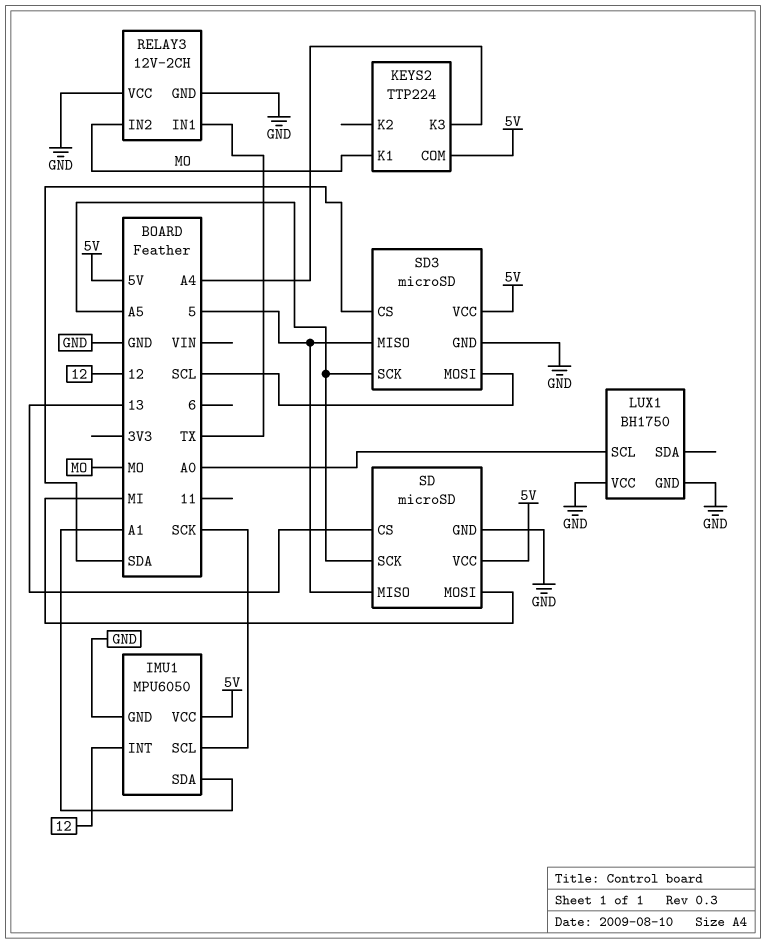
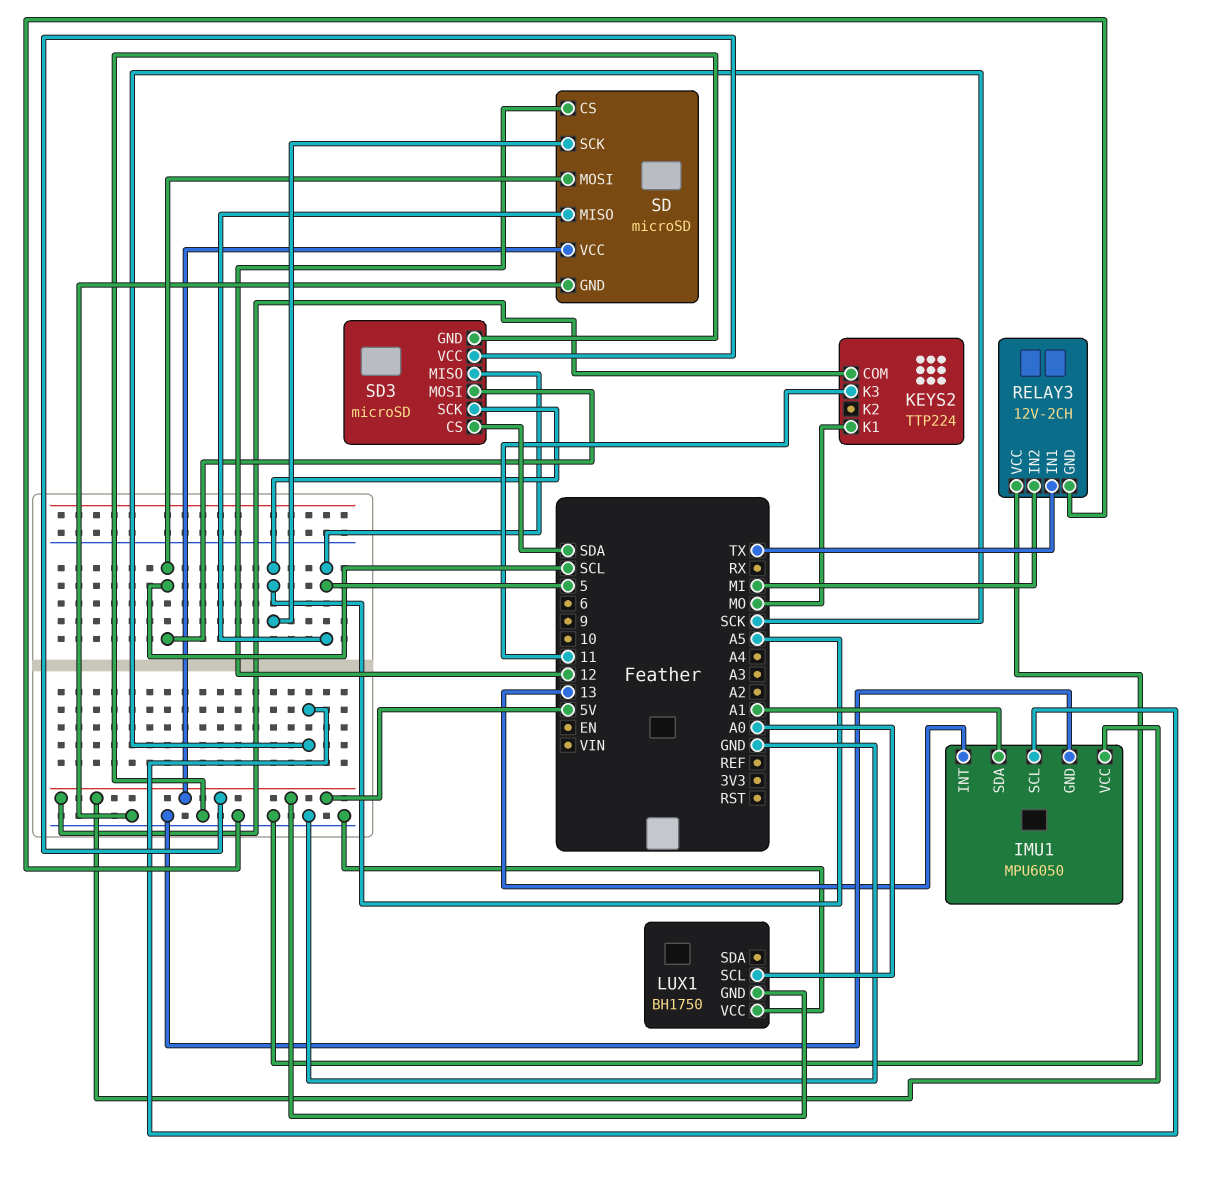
IMU1 pin INT: 12 -> 13
KEYS2 pin K3: A4 -> 11
LUX1 pin GND: GND -> 5V
RELAY3 pin IN2: MO -> MI
SD pin CS: 13 -> 12
SD pin MOSI: MI -> SCL

